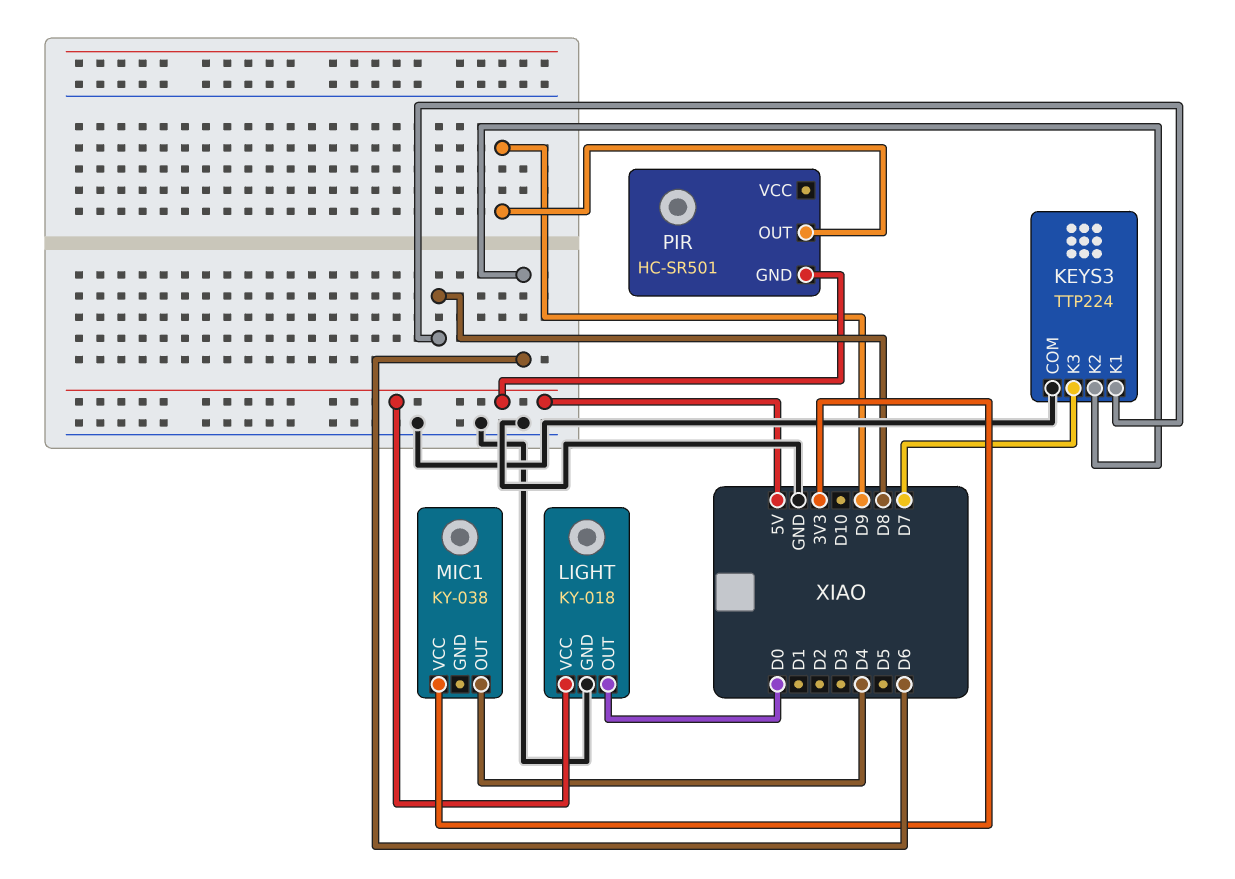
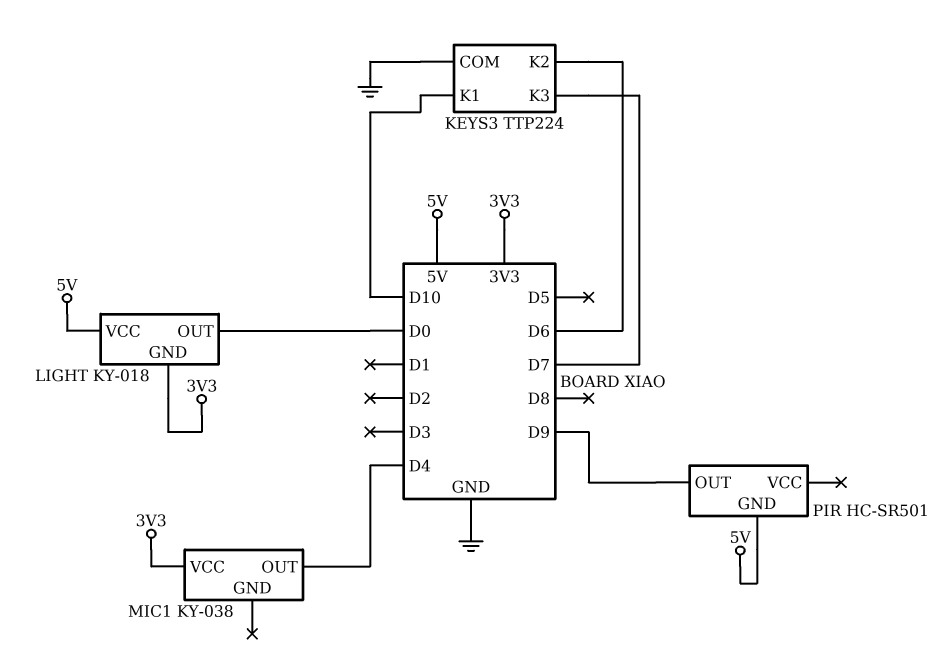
KEYS3 pin K1: D8 -> D10
LIGHT pin GND: GND -> 3V3

